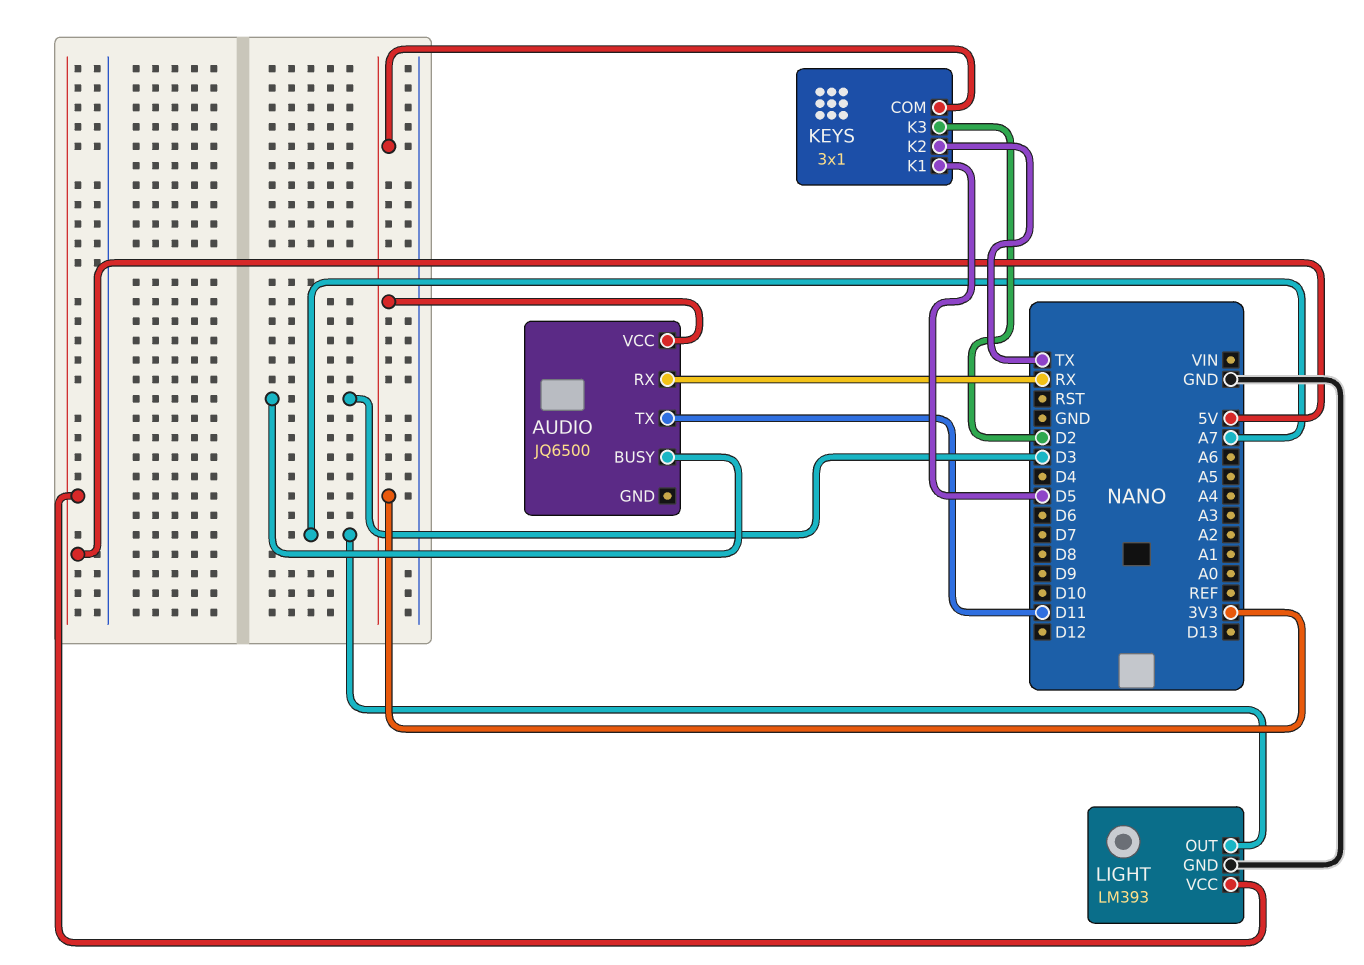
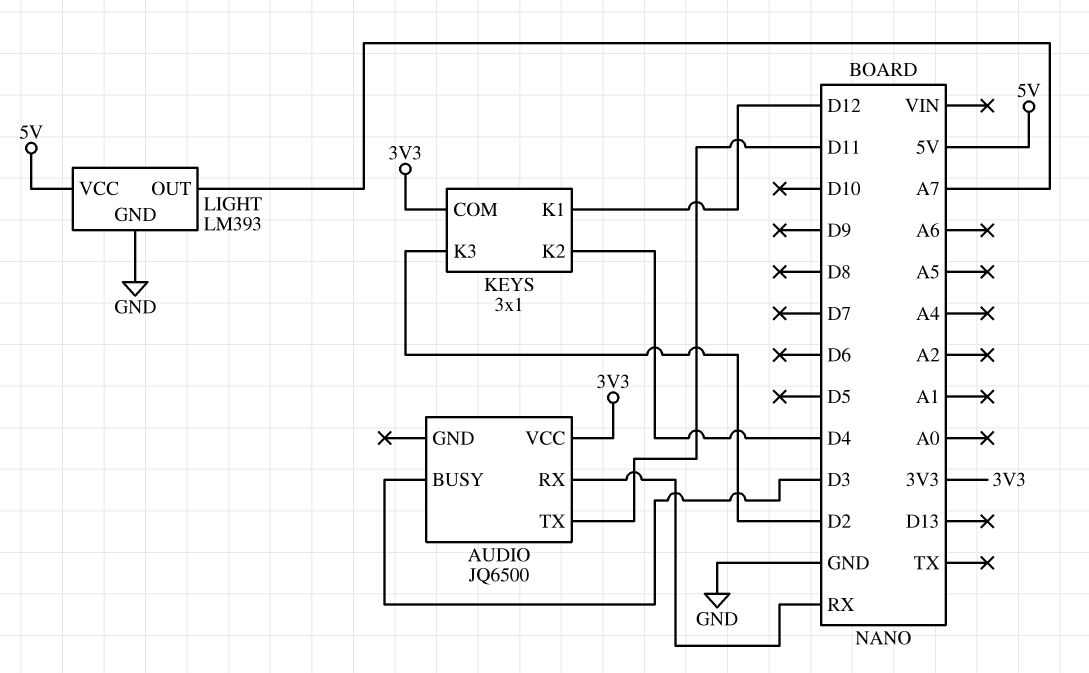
KEYS pin K1: D5 -> D12
KEYS pin K2: TX -> D4

